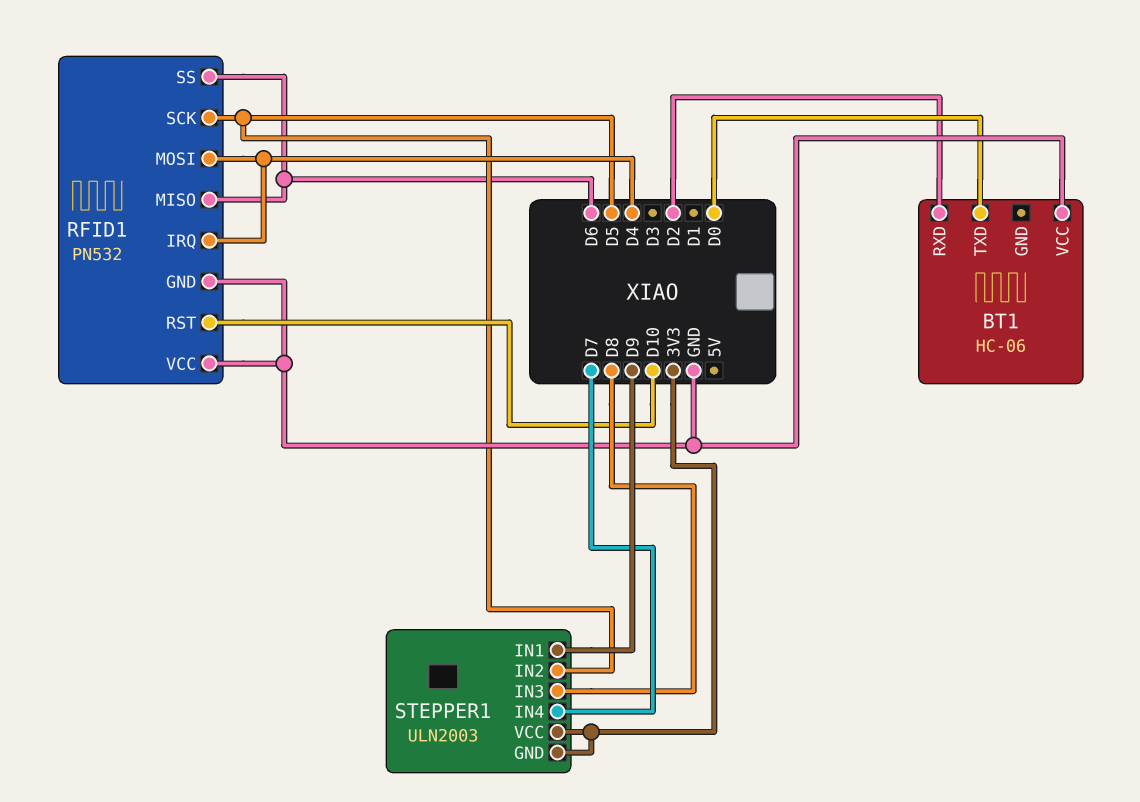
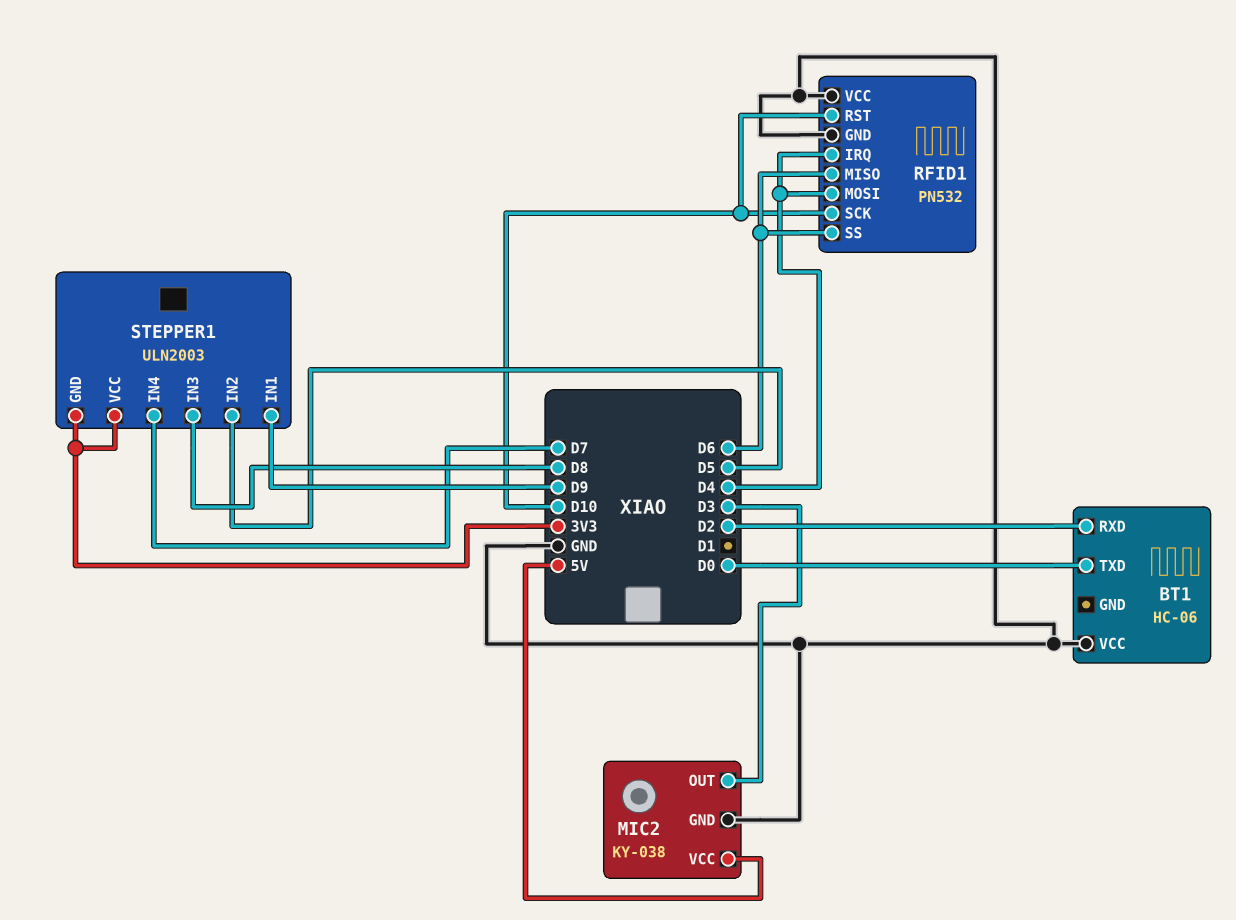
MIC2: none -> KY-038
MIC2 pin GND: none -> GND
MIC2 pin OUT: none -> D3
MIC2 pin VCC: none -> 5V
RFID1 pin SCK: D5 -> D10

